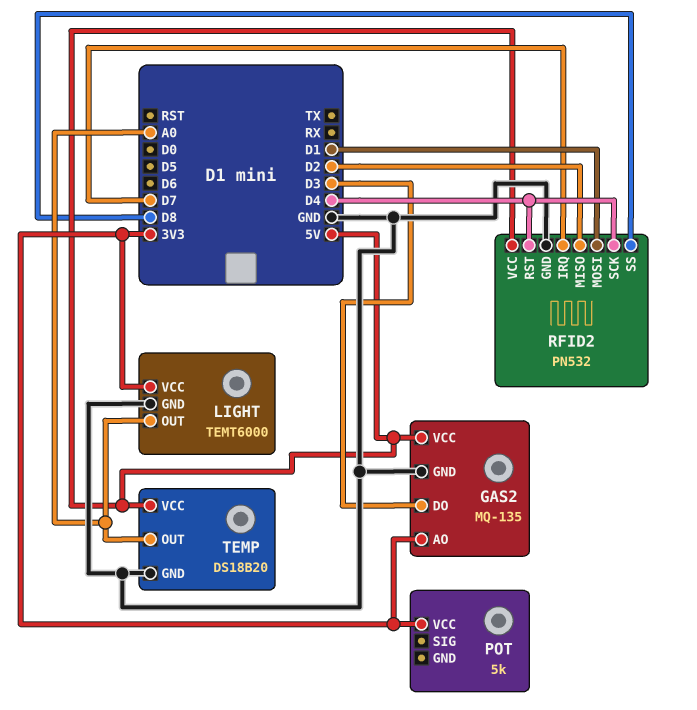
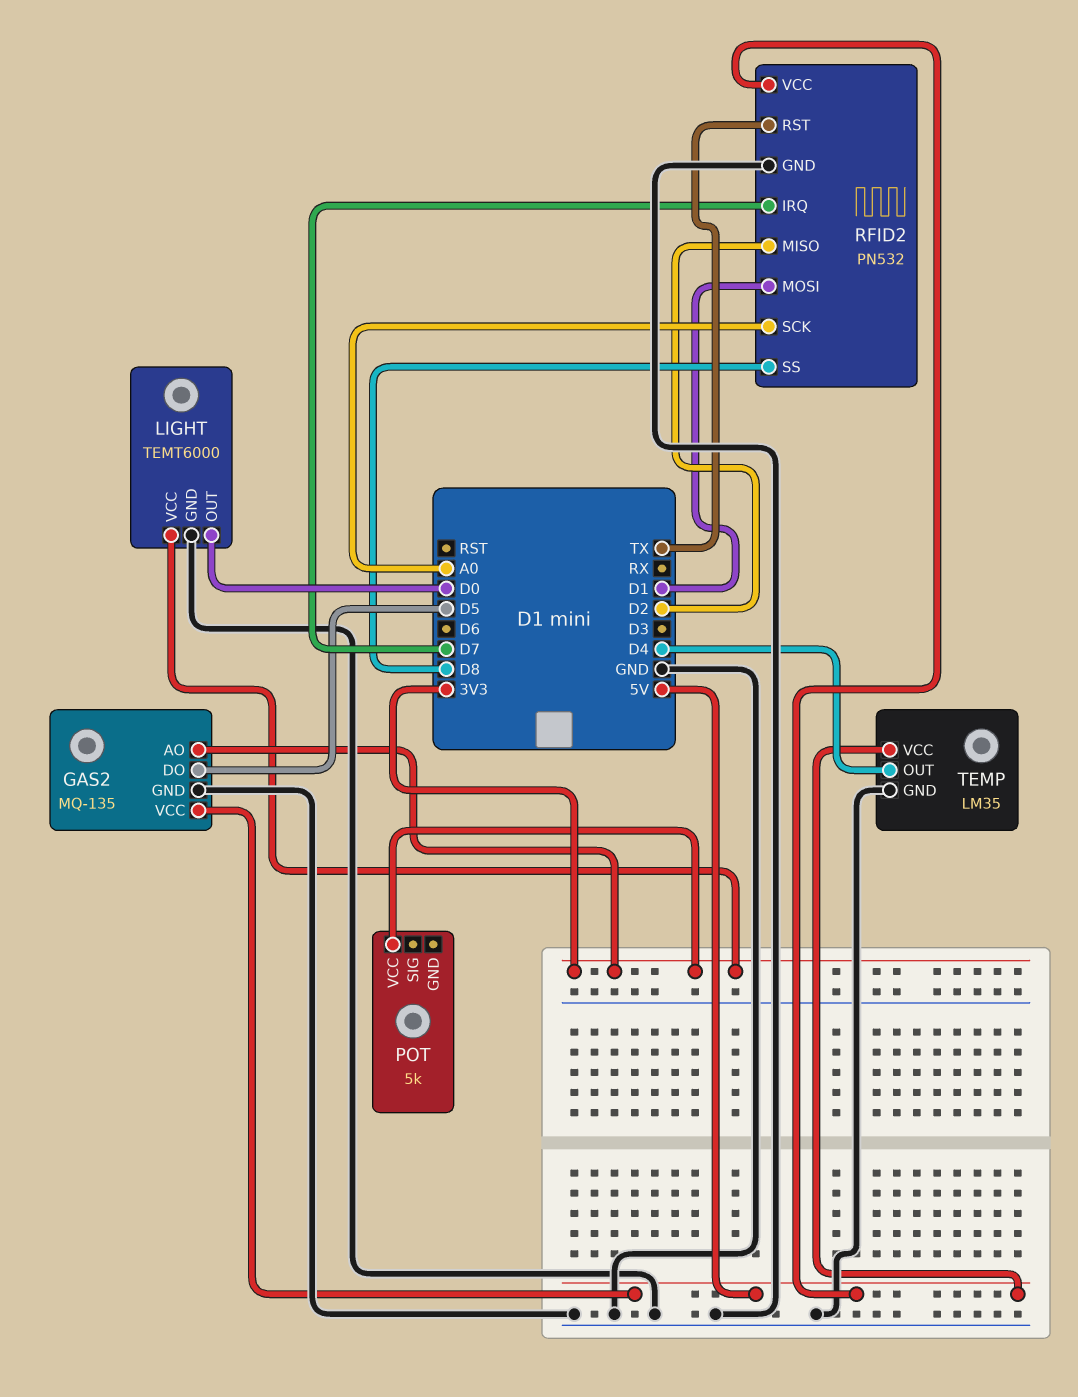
GAS2 pin DO: D3 -> D5
LIGHT pin OUT: A0 -> D0
RFID2 pin RST: D4 -> TX
RFID2 pin SCK: D4 -> A0
TEMP: DS18B20 -> LM35
TEMP pin OUT: A0 -> D4

